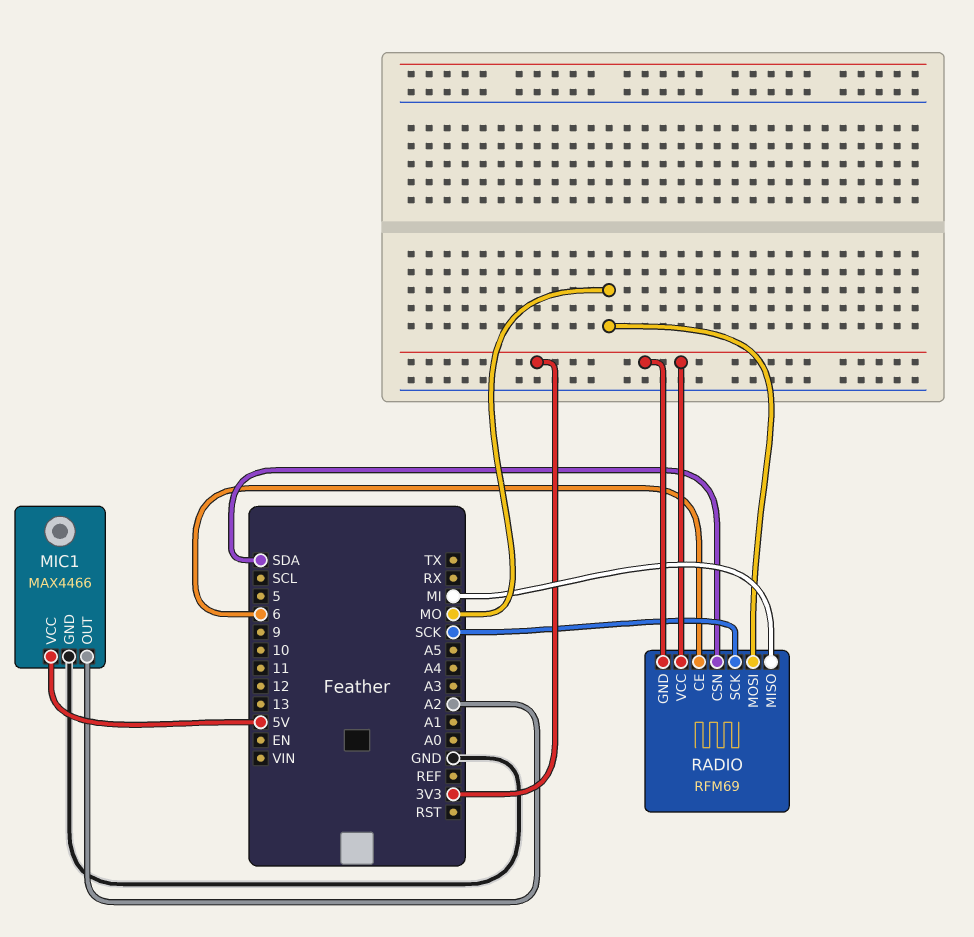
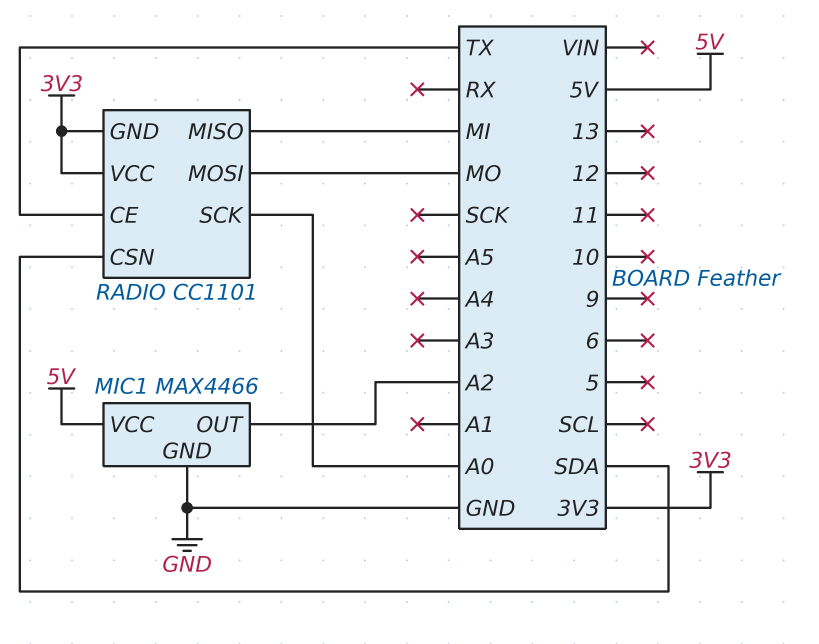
RADIO: RFM69 -> CC1101
RADIO pin CE: 6 -> TX
RADIO pin SCK: SCK -> A0

